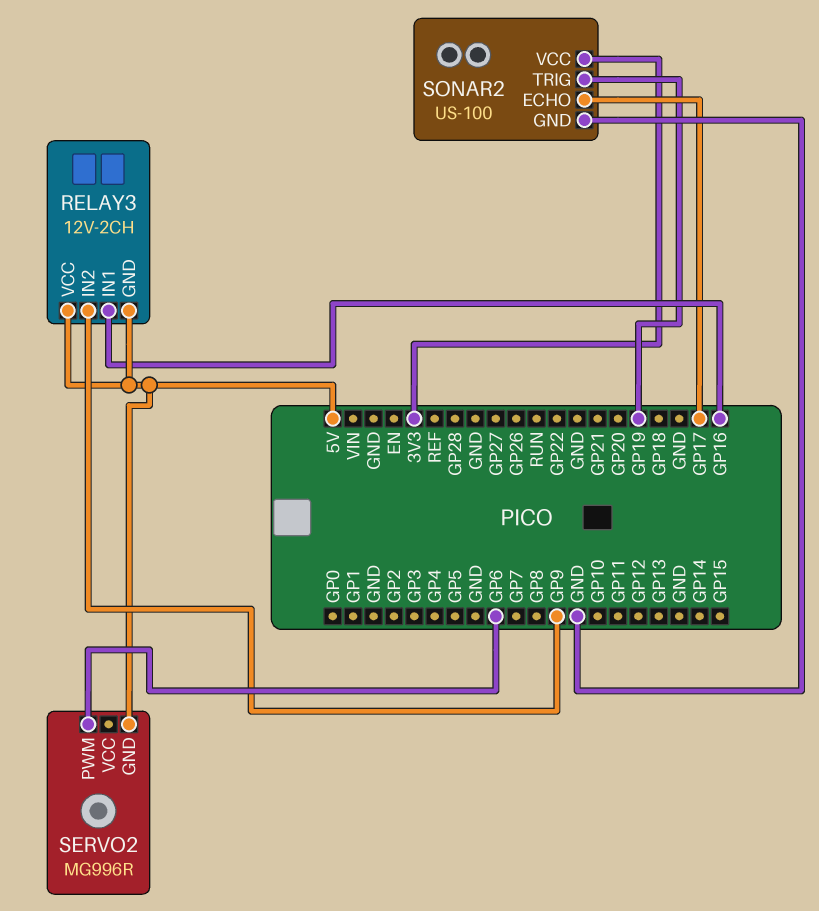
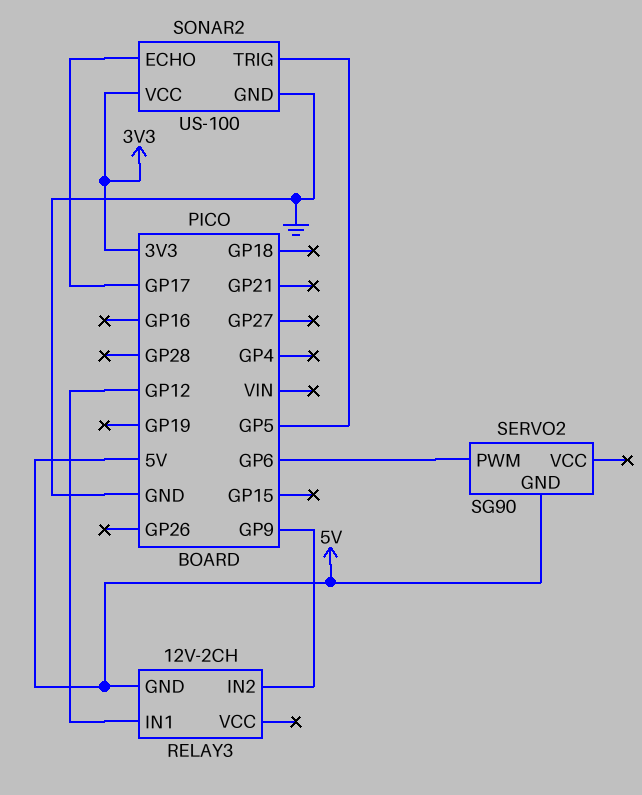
RELAY3 pin IN1: GP16 -> GP12
RELAY3 pin VCC: 5V -> none
SERVO2: MG996R -> SG90
SONAR2 pin TRIG: GP19 -> GP5

